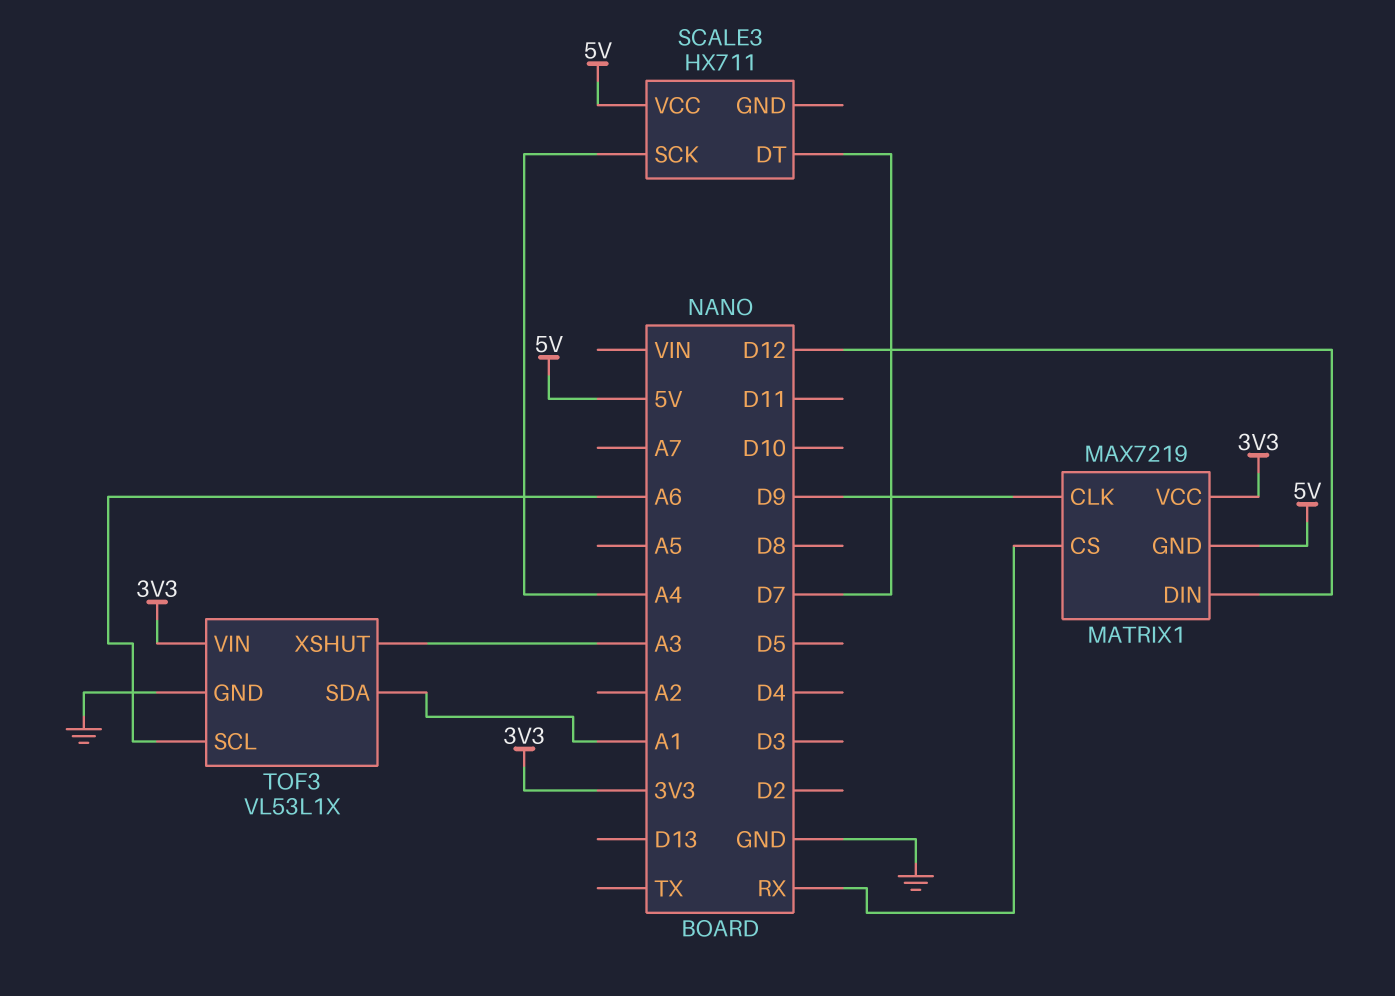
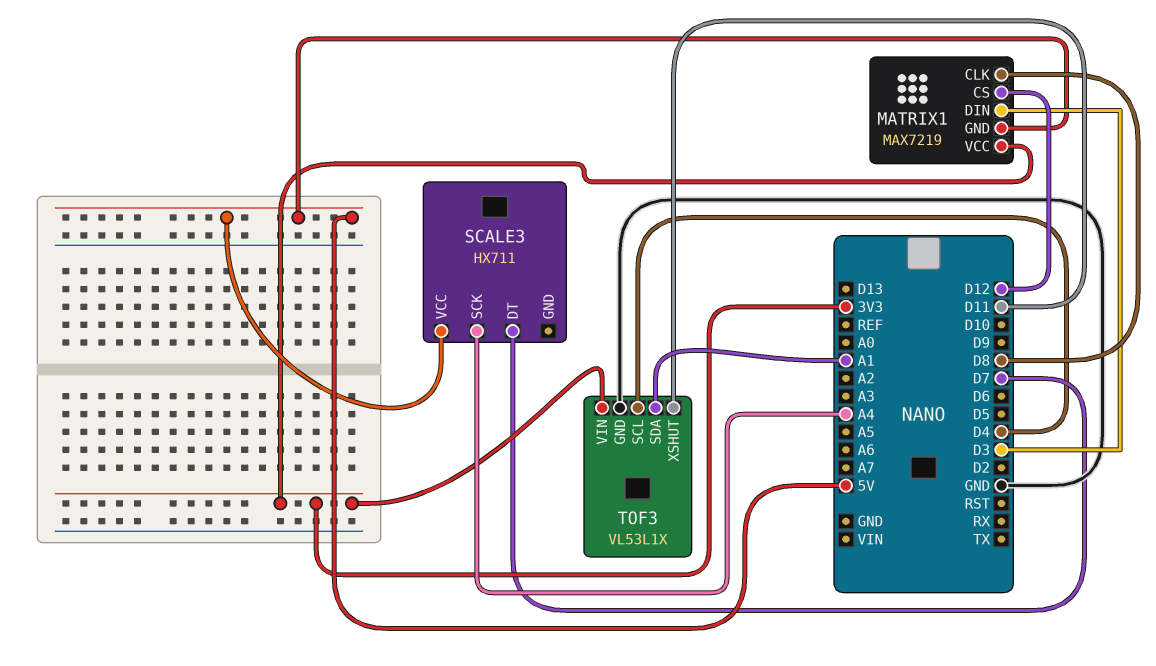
MATRIX1 pin CLK: D9 -> D8
MATRIX1 pin CS: RX -> D12
MATRIX1 pin DIN: D12 -> D3
TOF3 pin SCL: A6 -> D4
TOF3 pin XSHUT: A3 -> D11

